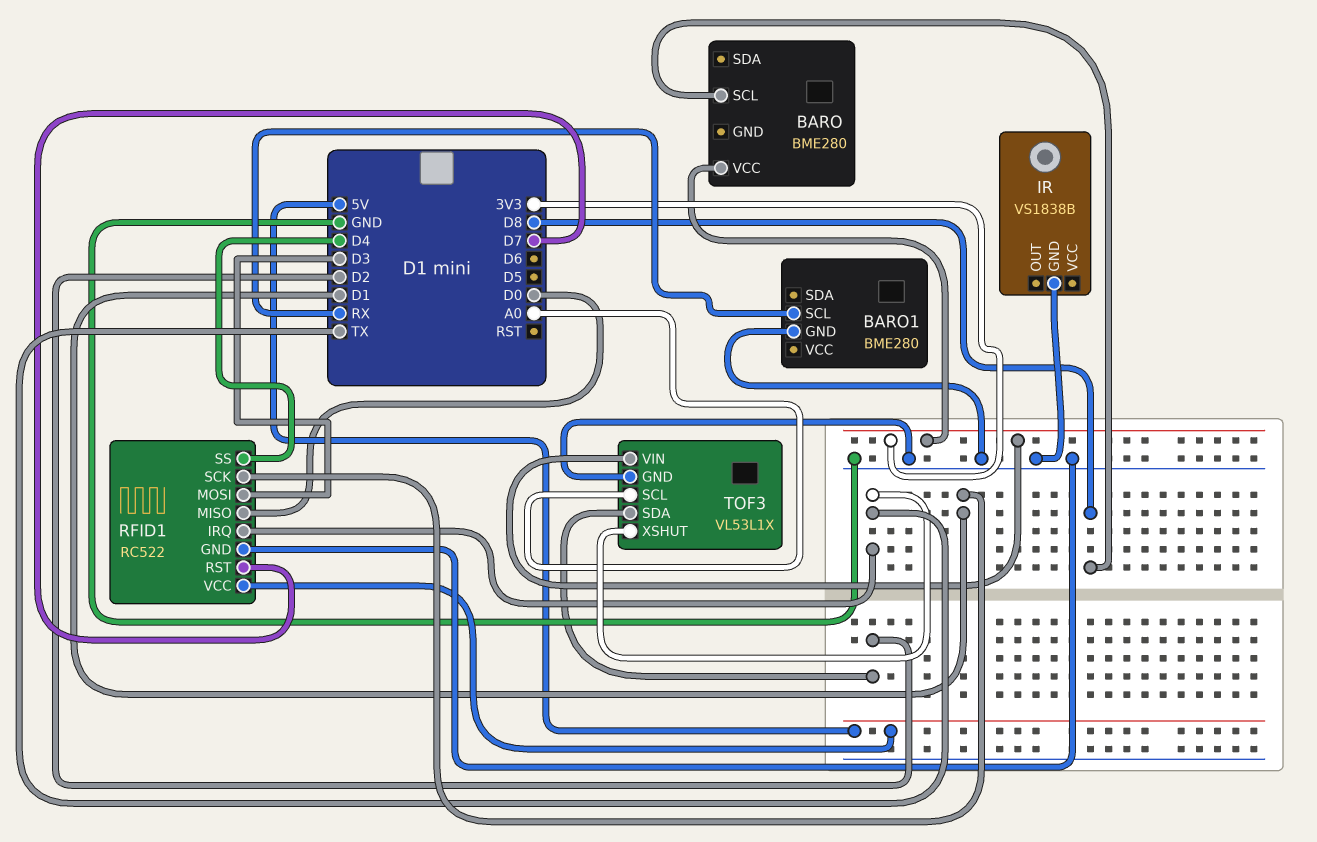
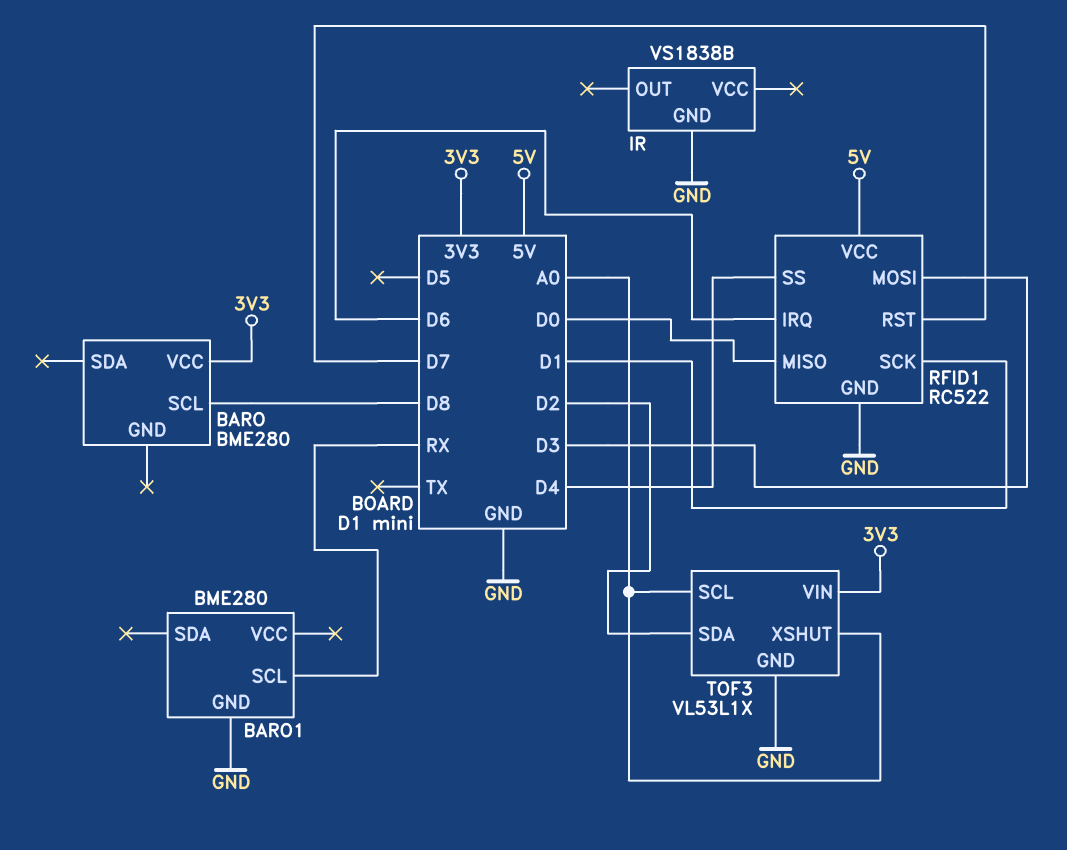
RFID1 pin IRQ: TX -> D6
TOF3 pin XSHUT: TX -> A0

